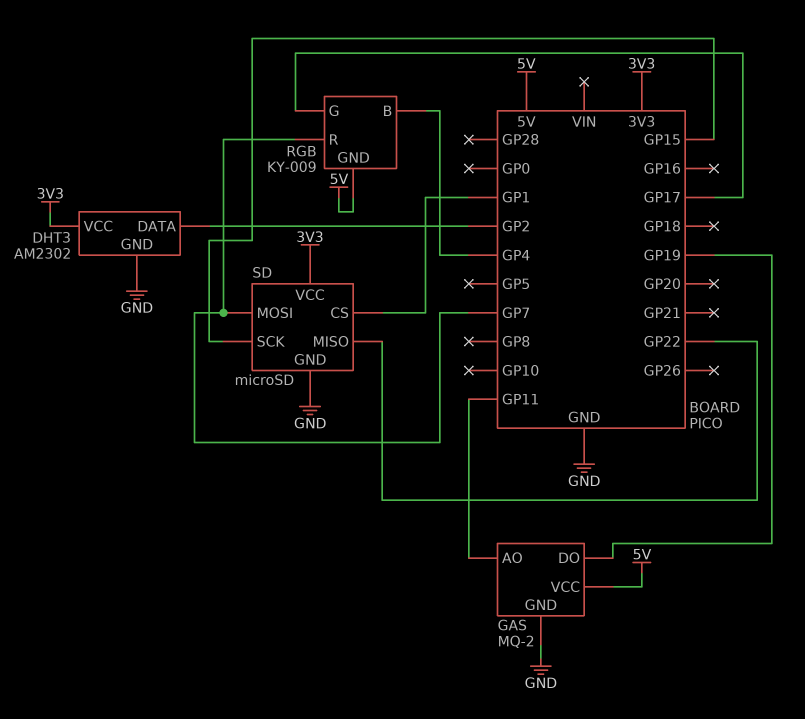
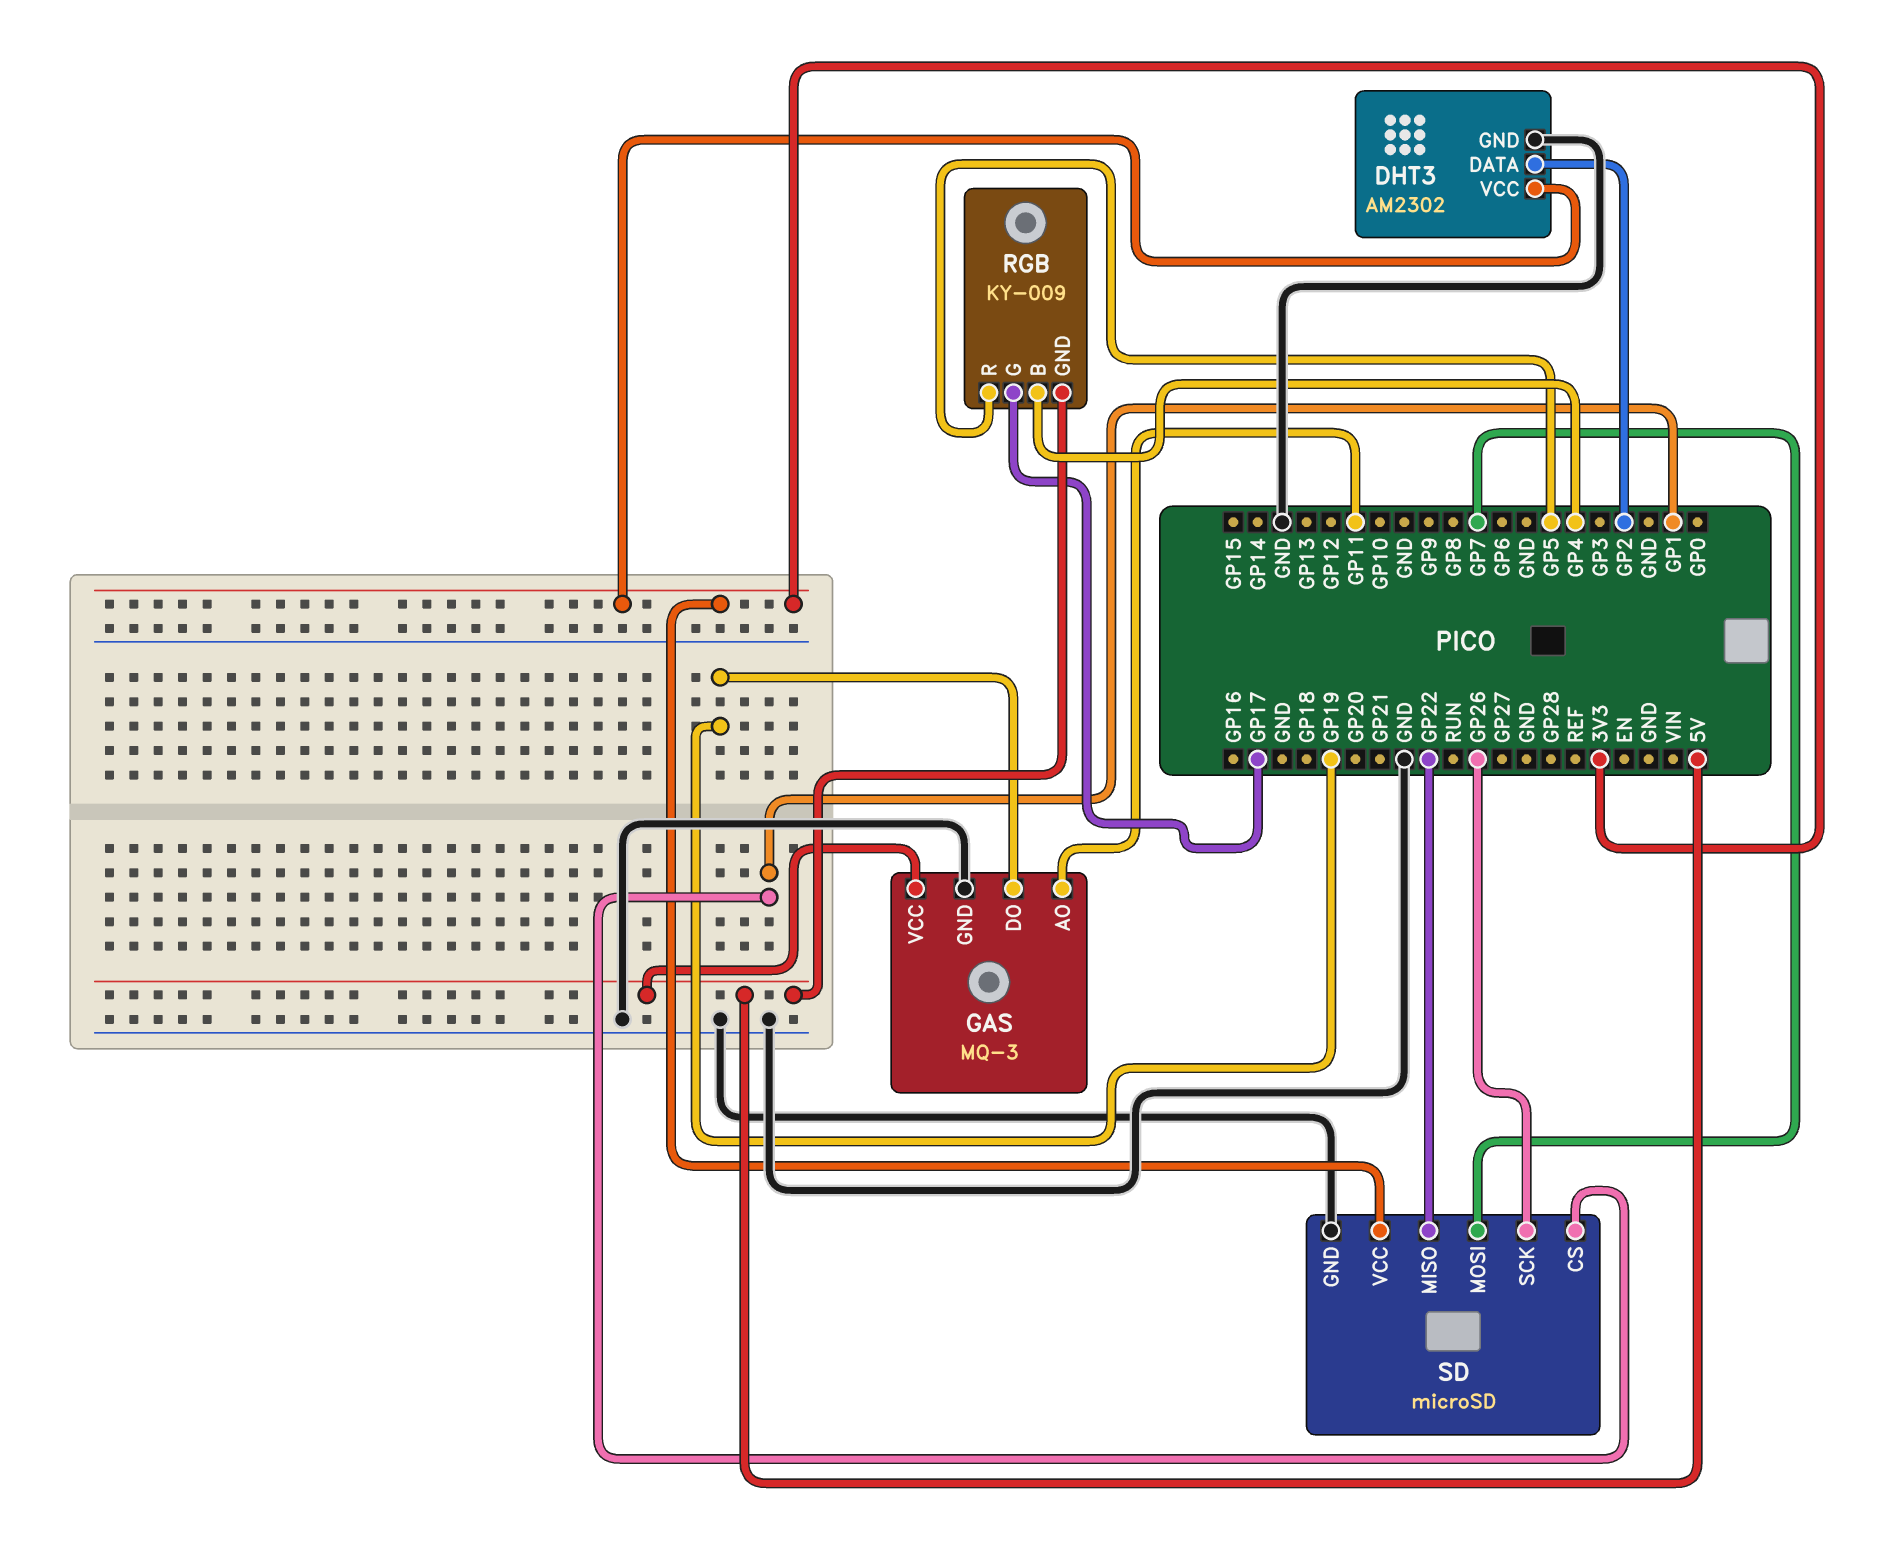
GAS: MQ-2 -> MQ-3
RGB pin R: GP7 -> GP5
SD pin SCK: GP15 -> GP26

